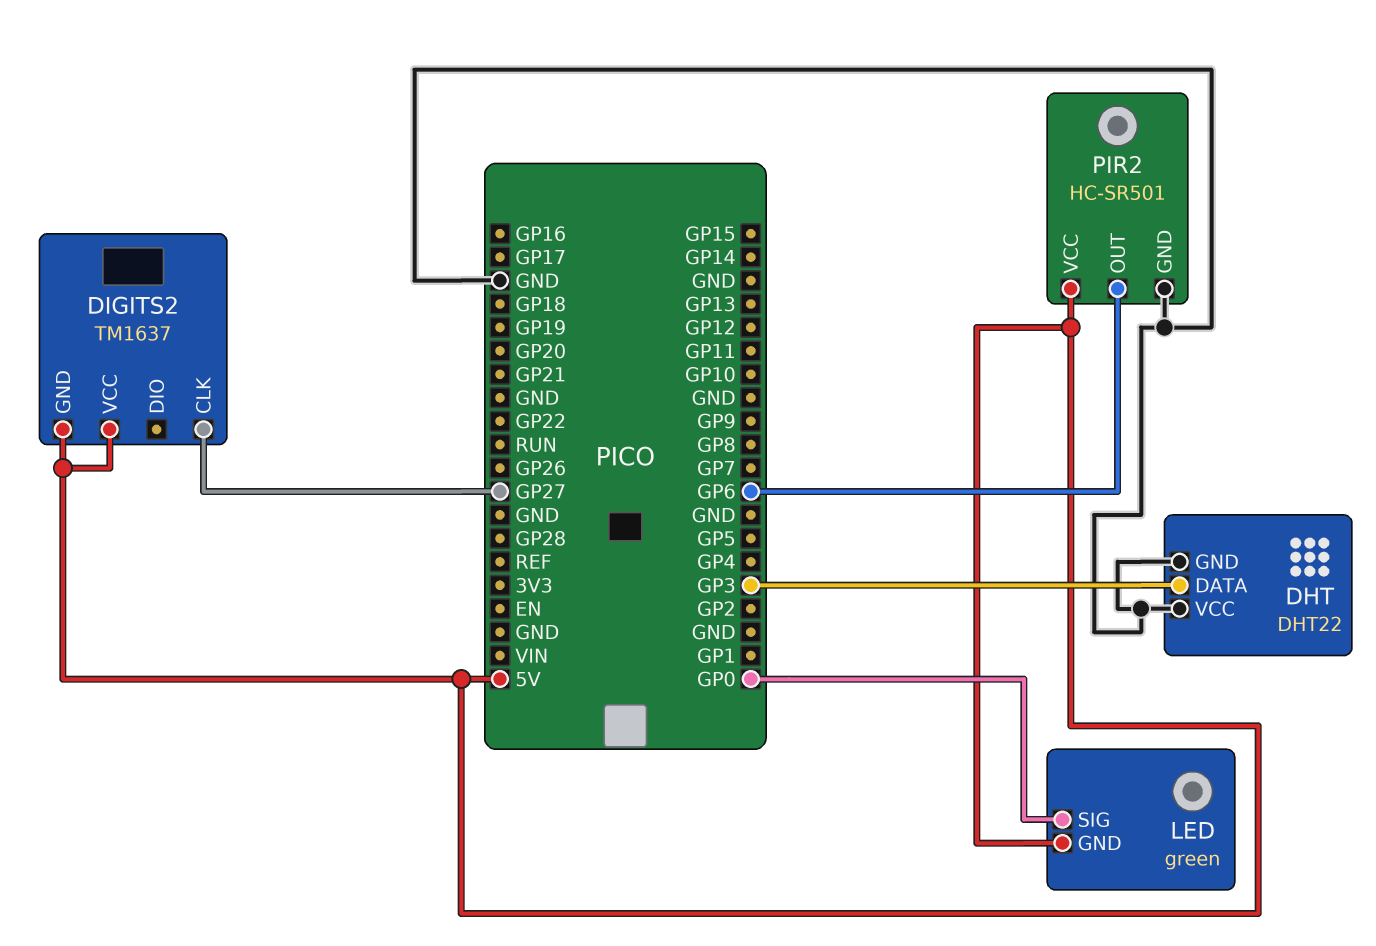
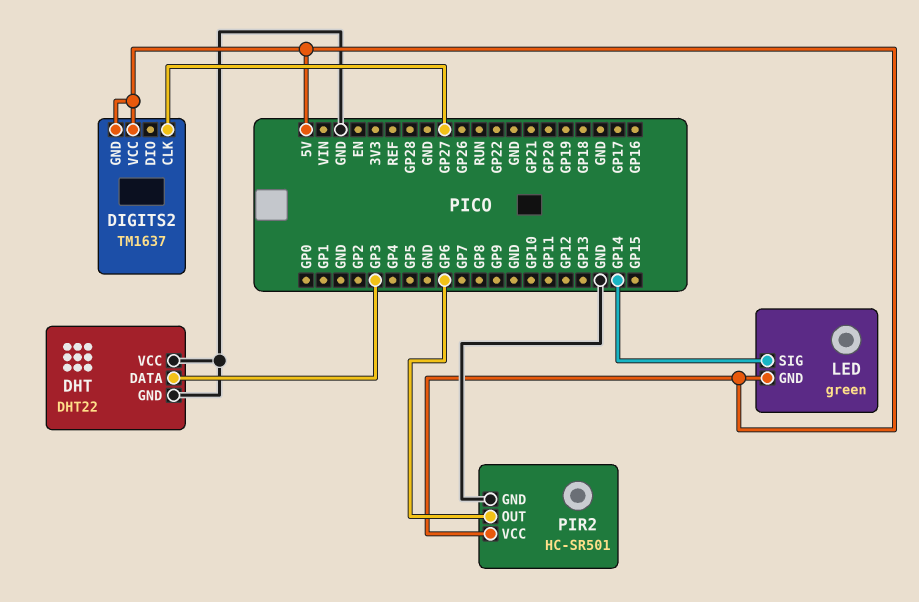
LED pin SIG: GP0 -> GP14

